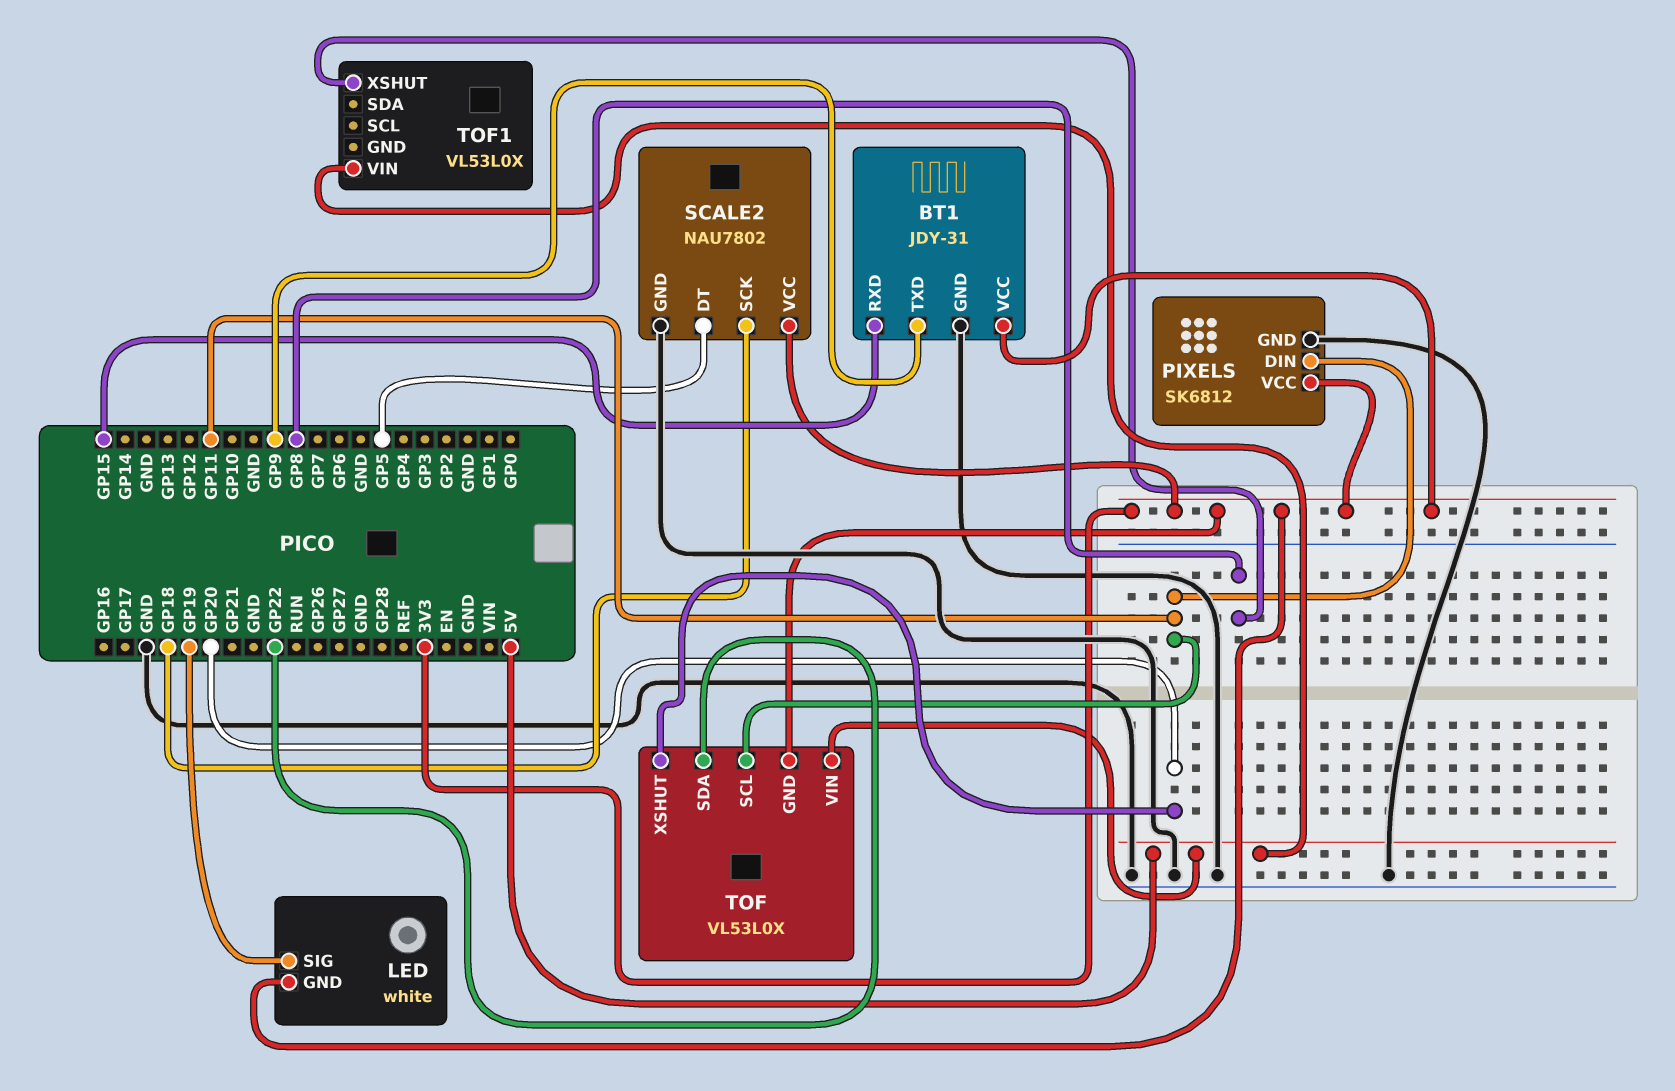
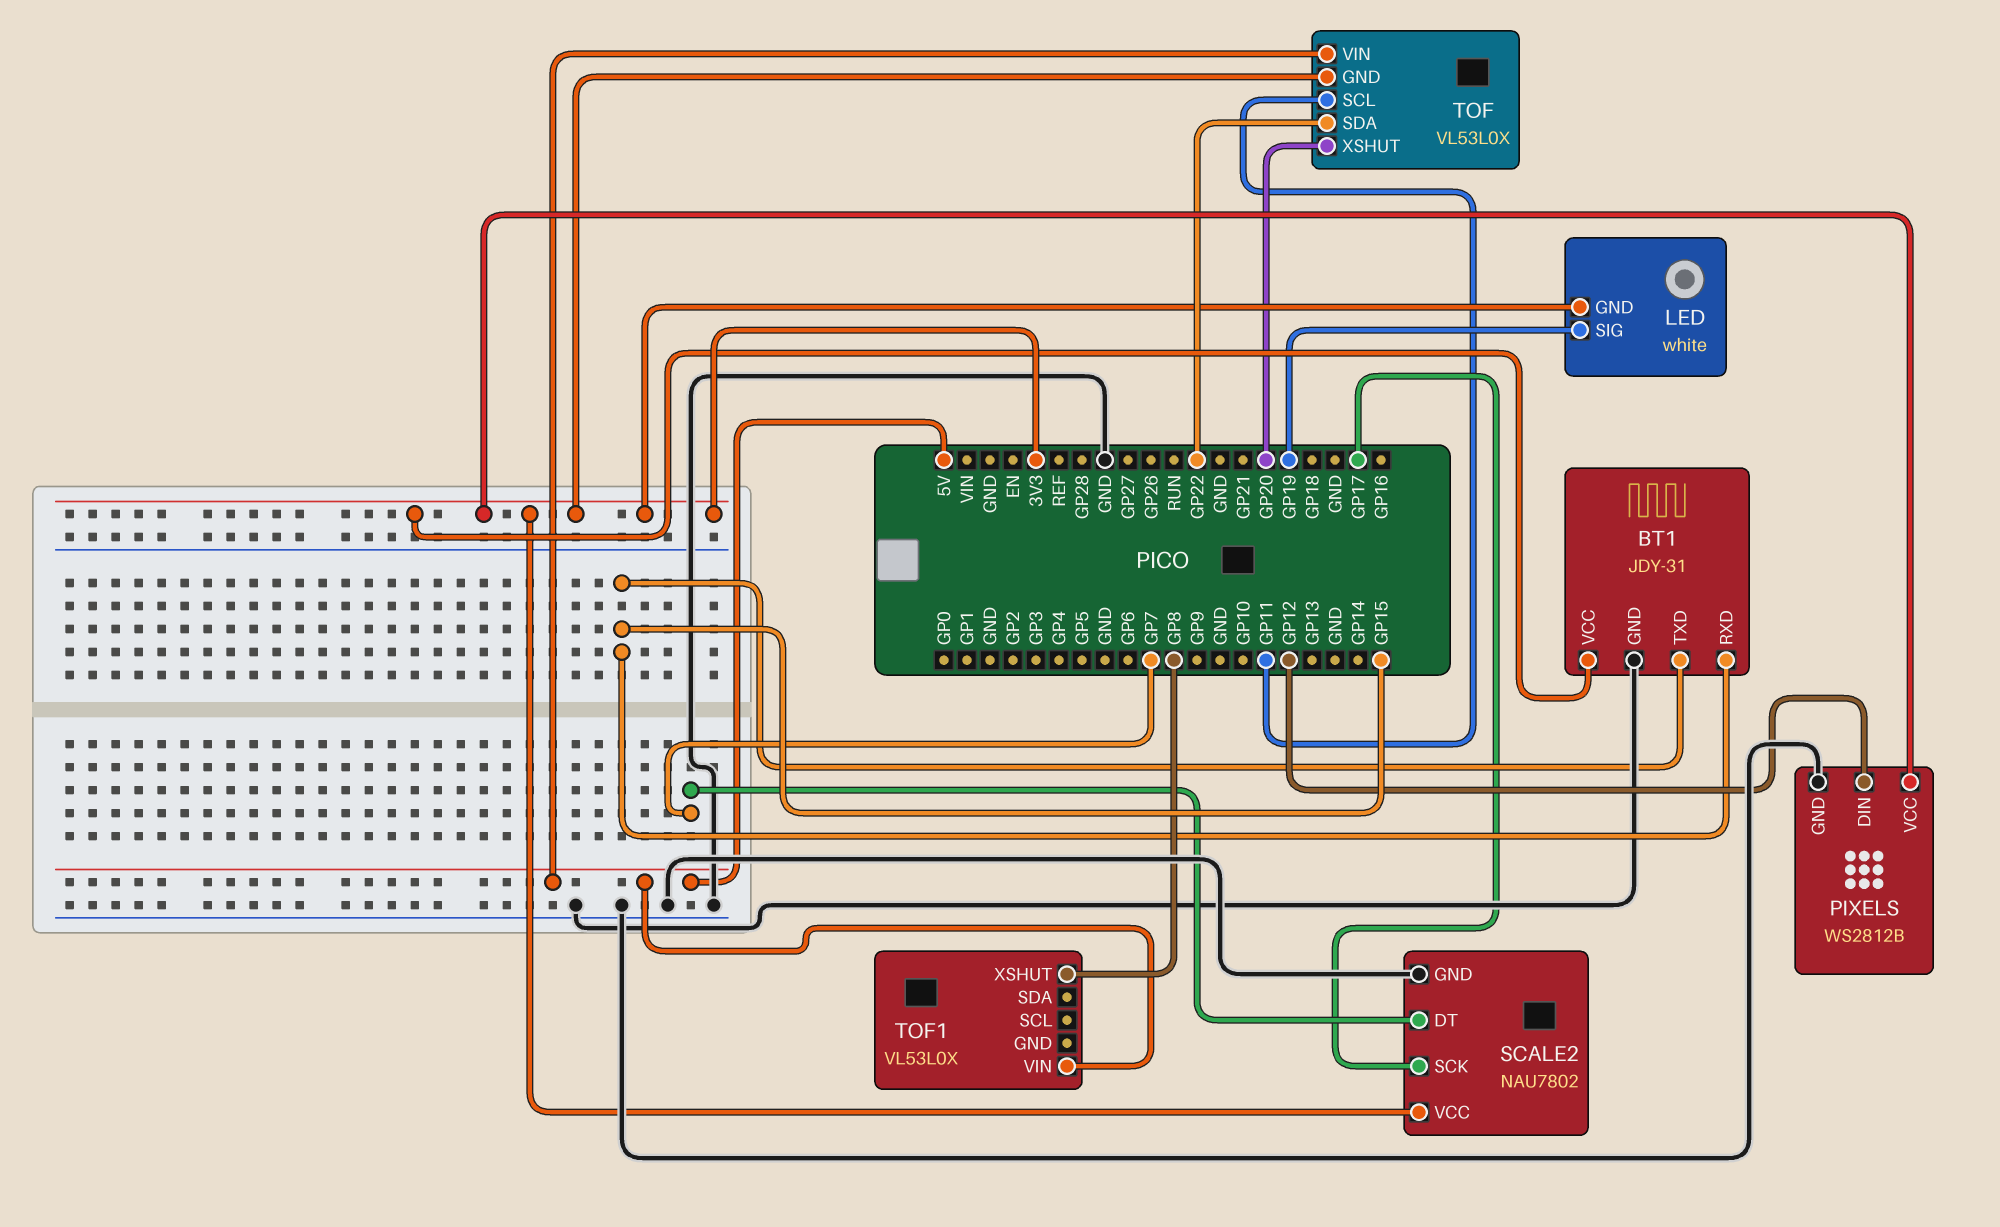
BT1 pin TXD: GP9 -> GP15
PIXELS: SK6812 -> WS2812B
PIXELS pin DIN: GP11 -> GP12
SCALE2 pin DT: GP5 -> GP7
SCALE2 pin SCK: GP18 -> GP17

